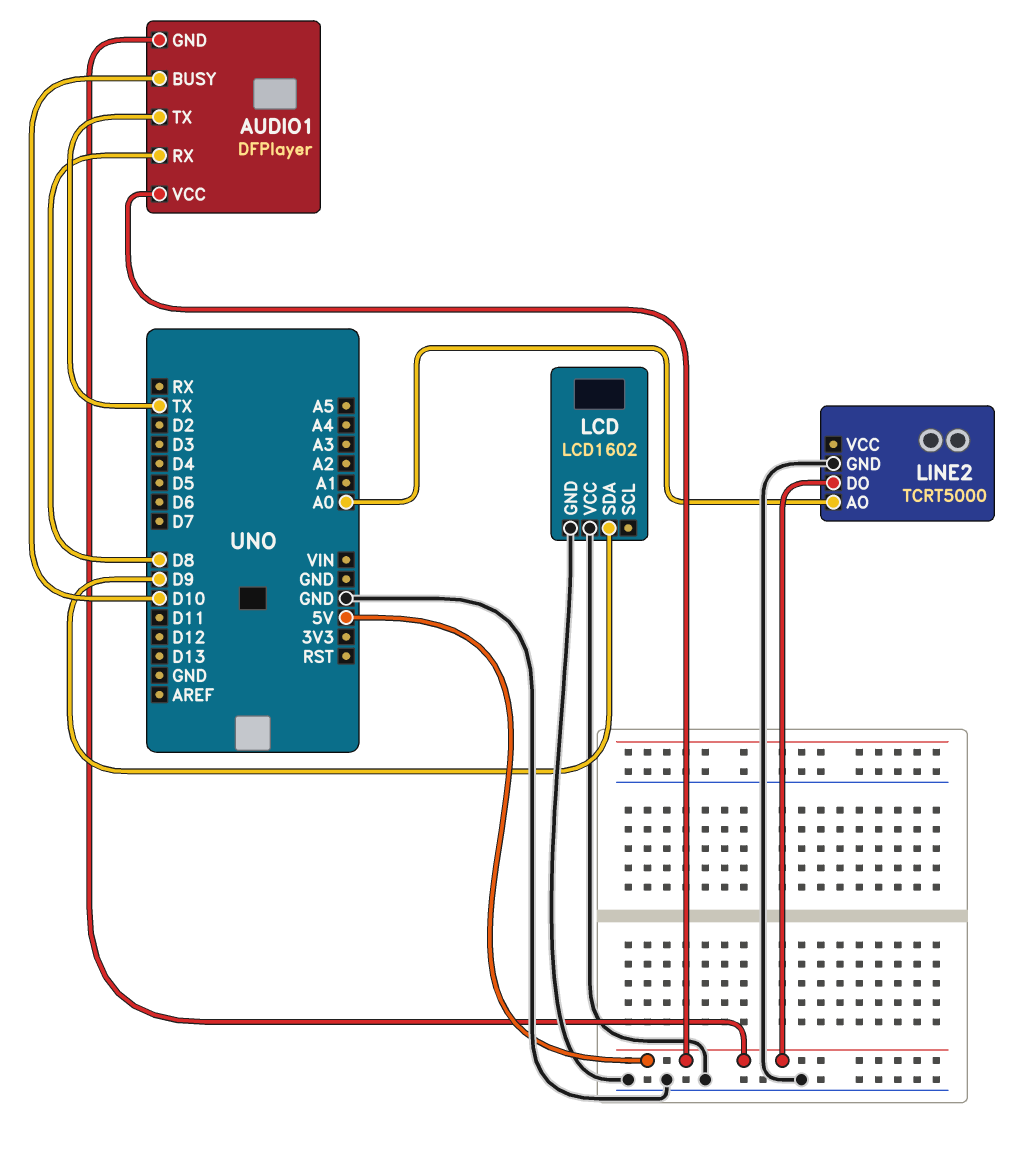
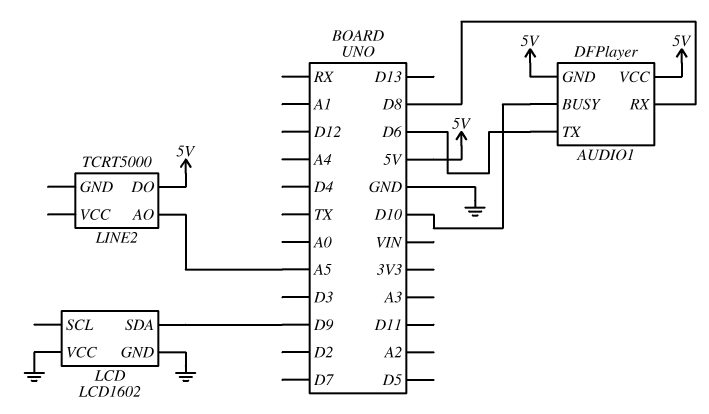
AUDIO1 pin TX: TX -> D6
LINE2 pin AO: A0 -> A5
LINE2 pin GND: GND -> none

